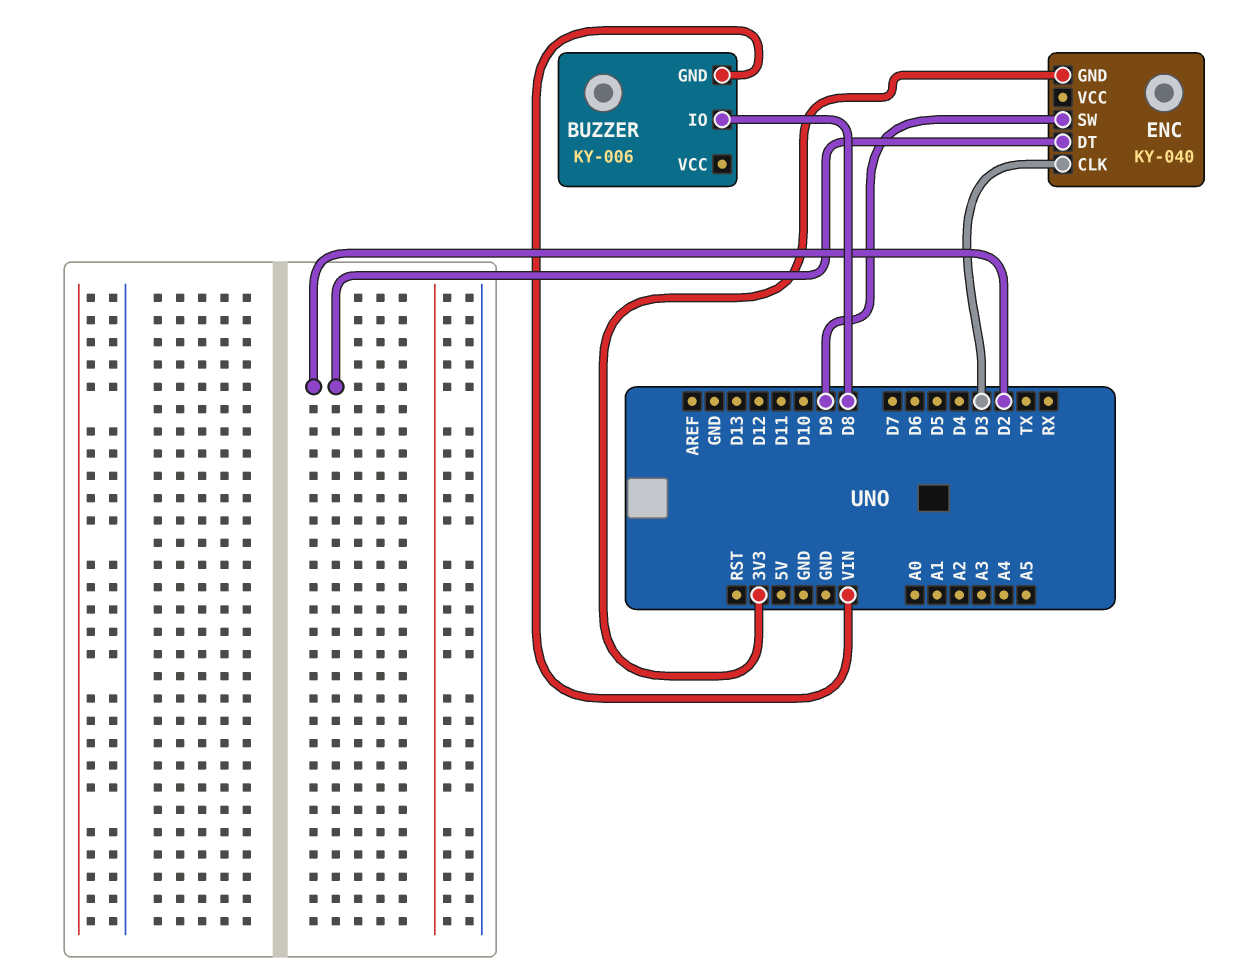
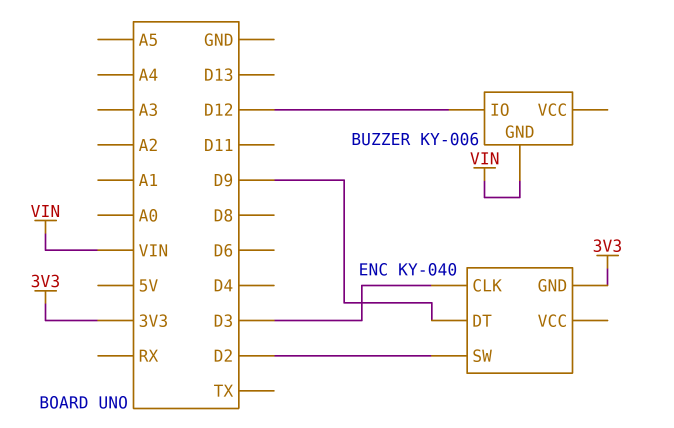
BUZZER pin IO: D8 -> D12
ENC pin DT: D2 -> D9
ENC pin SW: D9 -> D2

